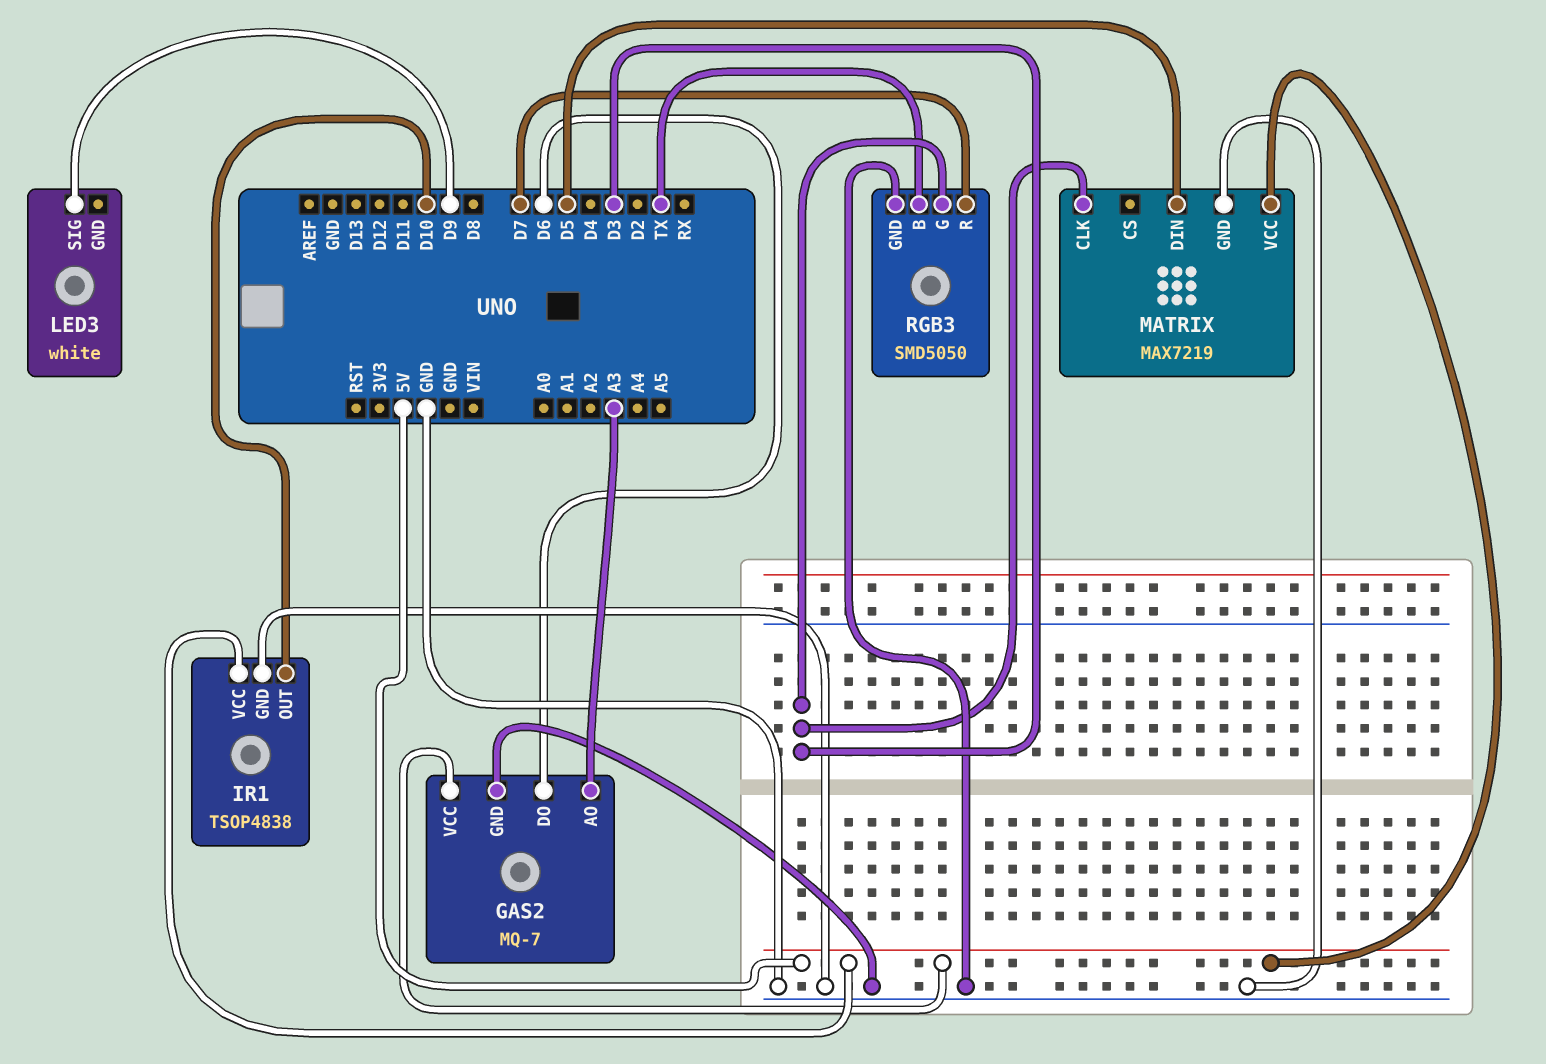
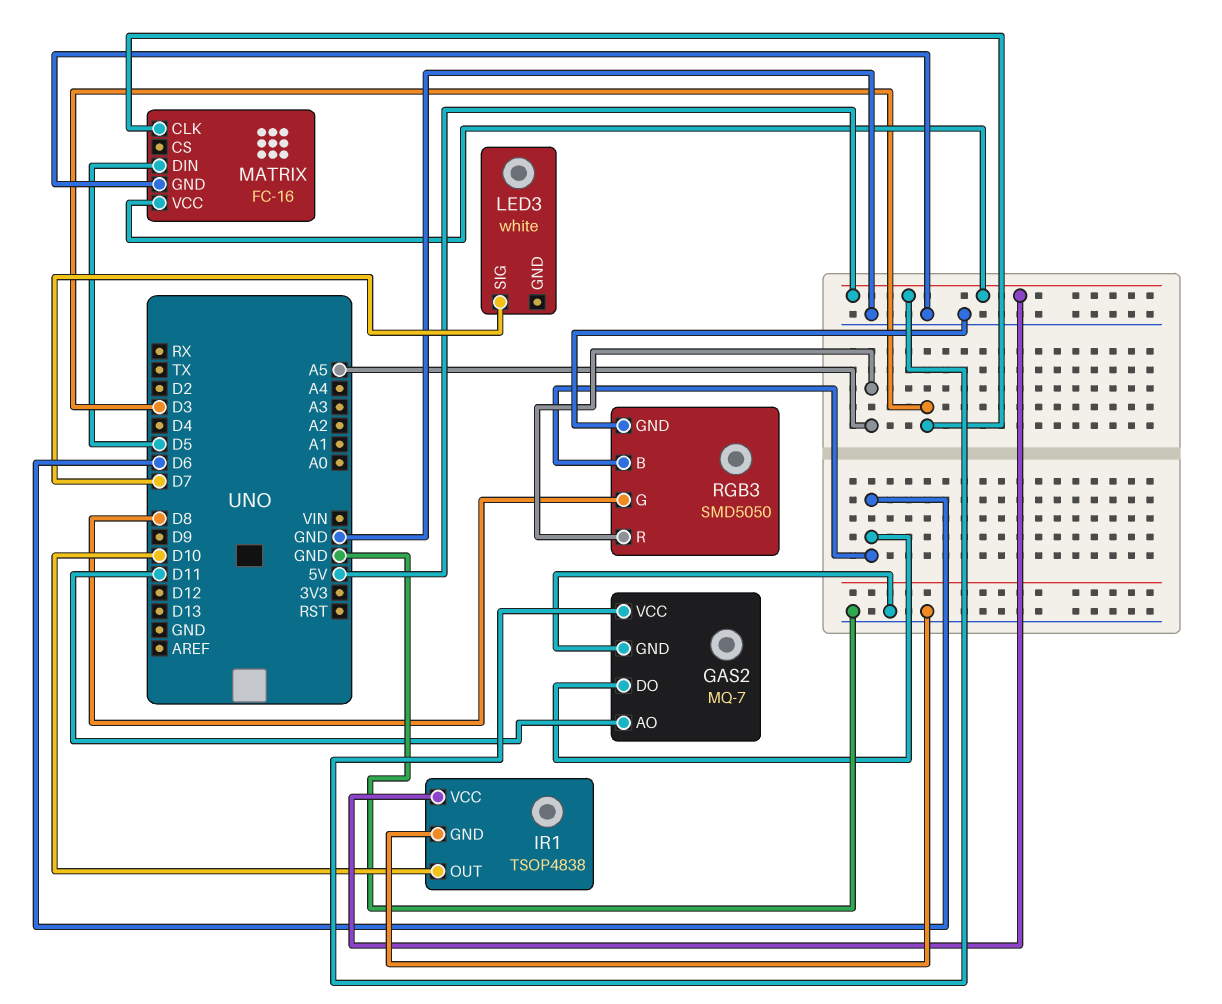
GAS2 pin AO: A3 -> D11
LED3 pin SIG: D9 -> D7
MATRIX: MAX7219 -> FC-16
RGB3 pin B: TX -> D6
RGB3 pin G: D3 -> D8
RGB3 pin R: D7 -> A5

